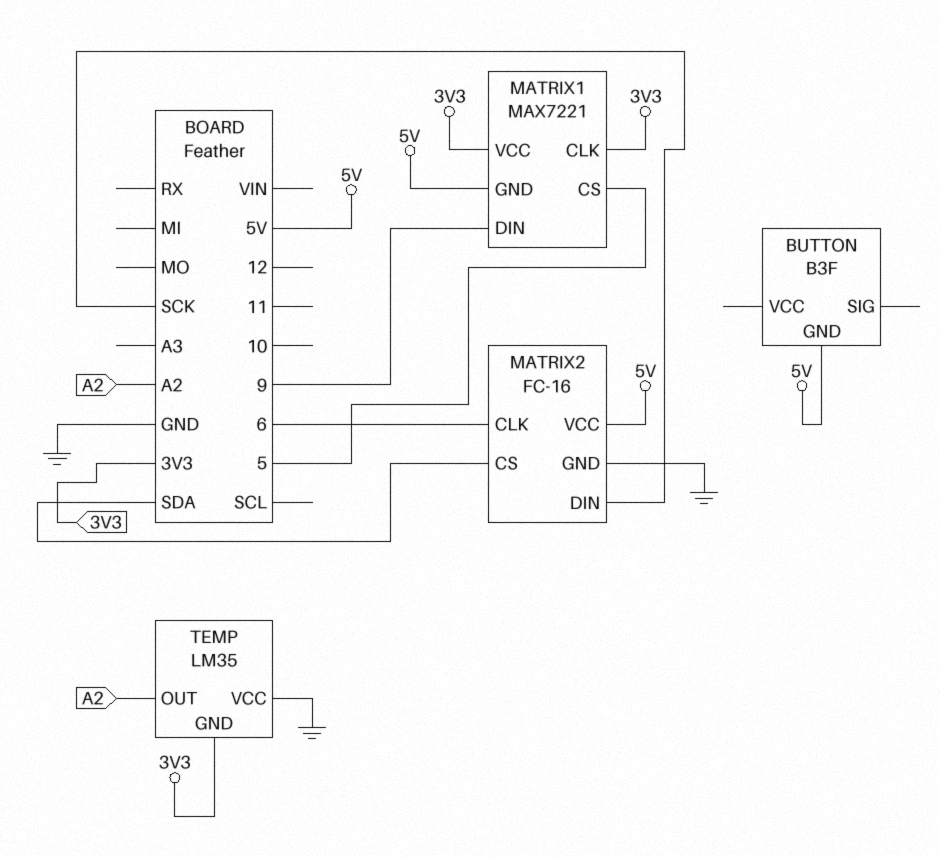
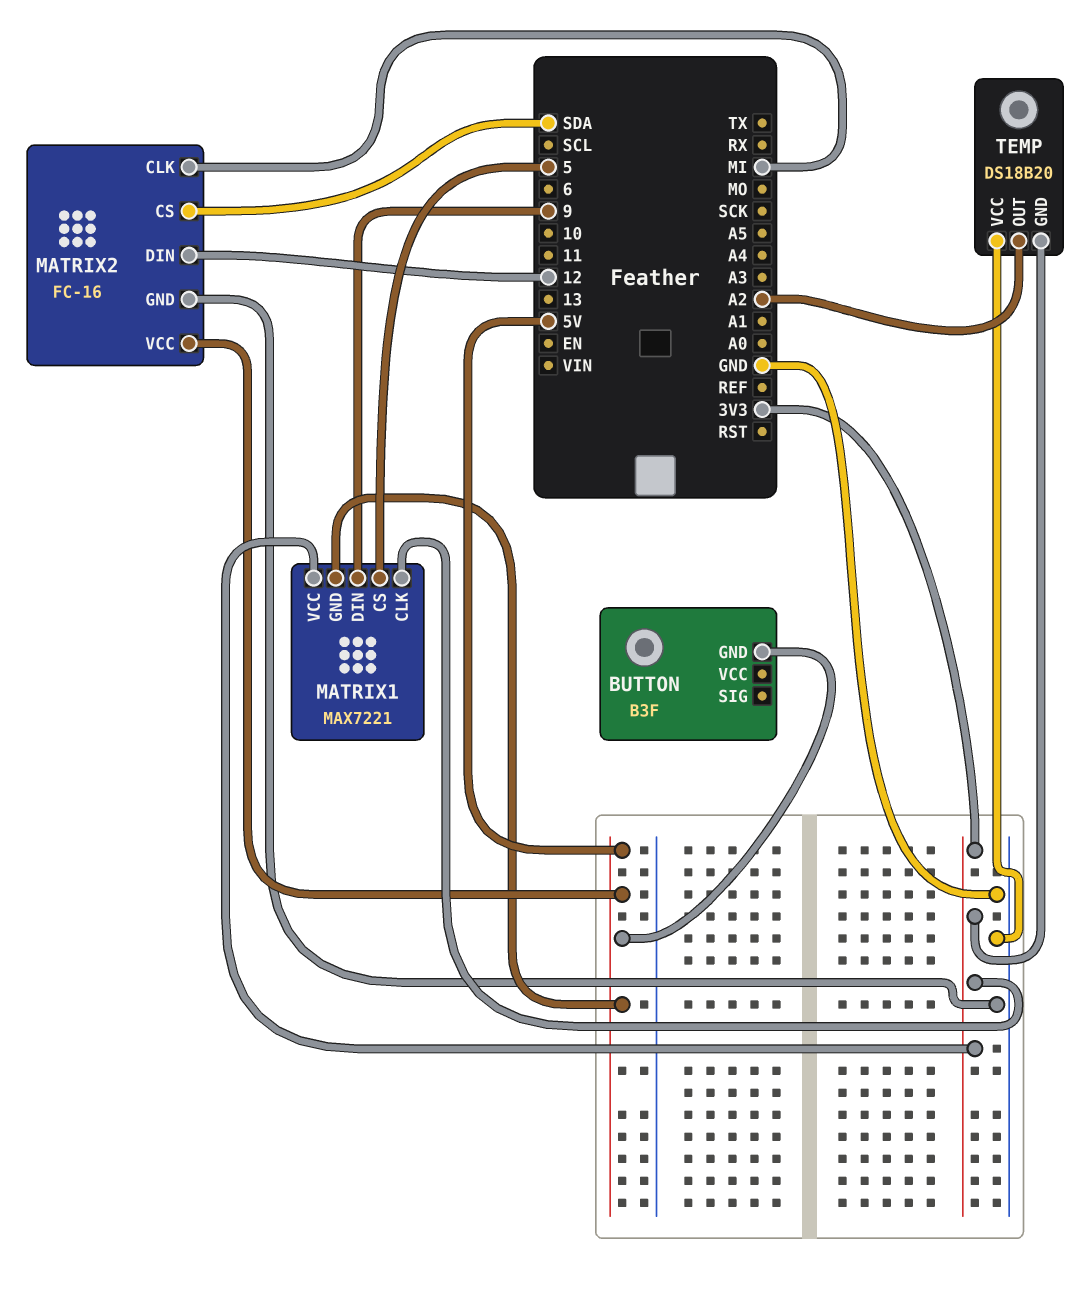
MATRIX2 pin CLK: 6 -> MI
MATRIX2 pin DIN: SCK -> 12
TEMP: LM35 -> DS18B20

